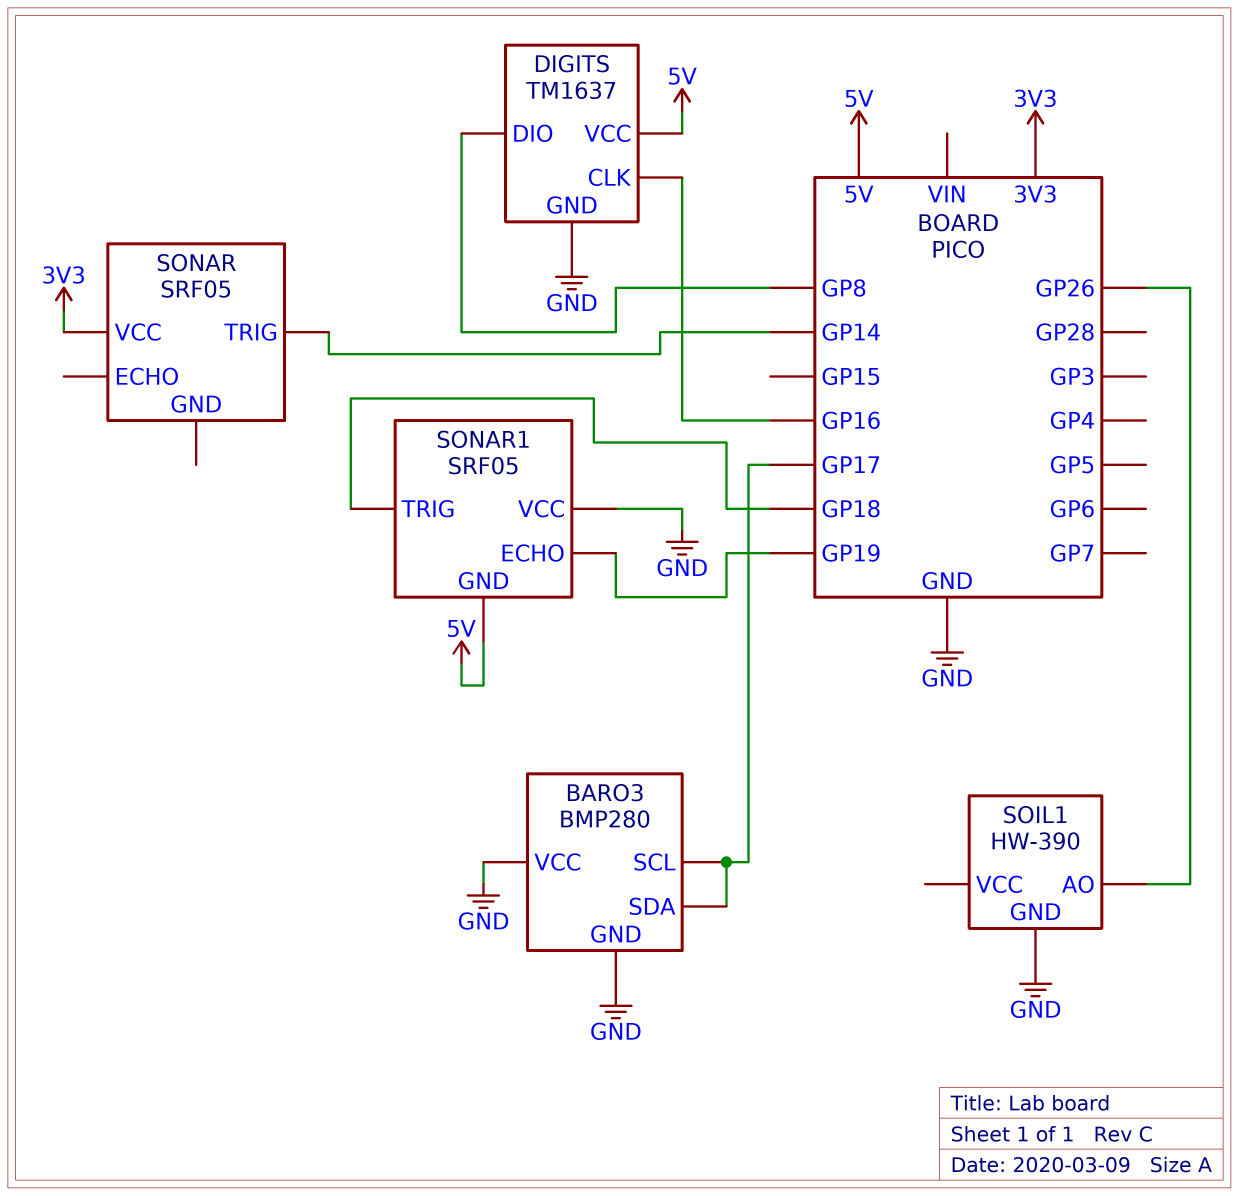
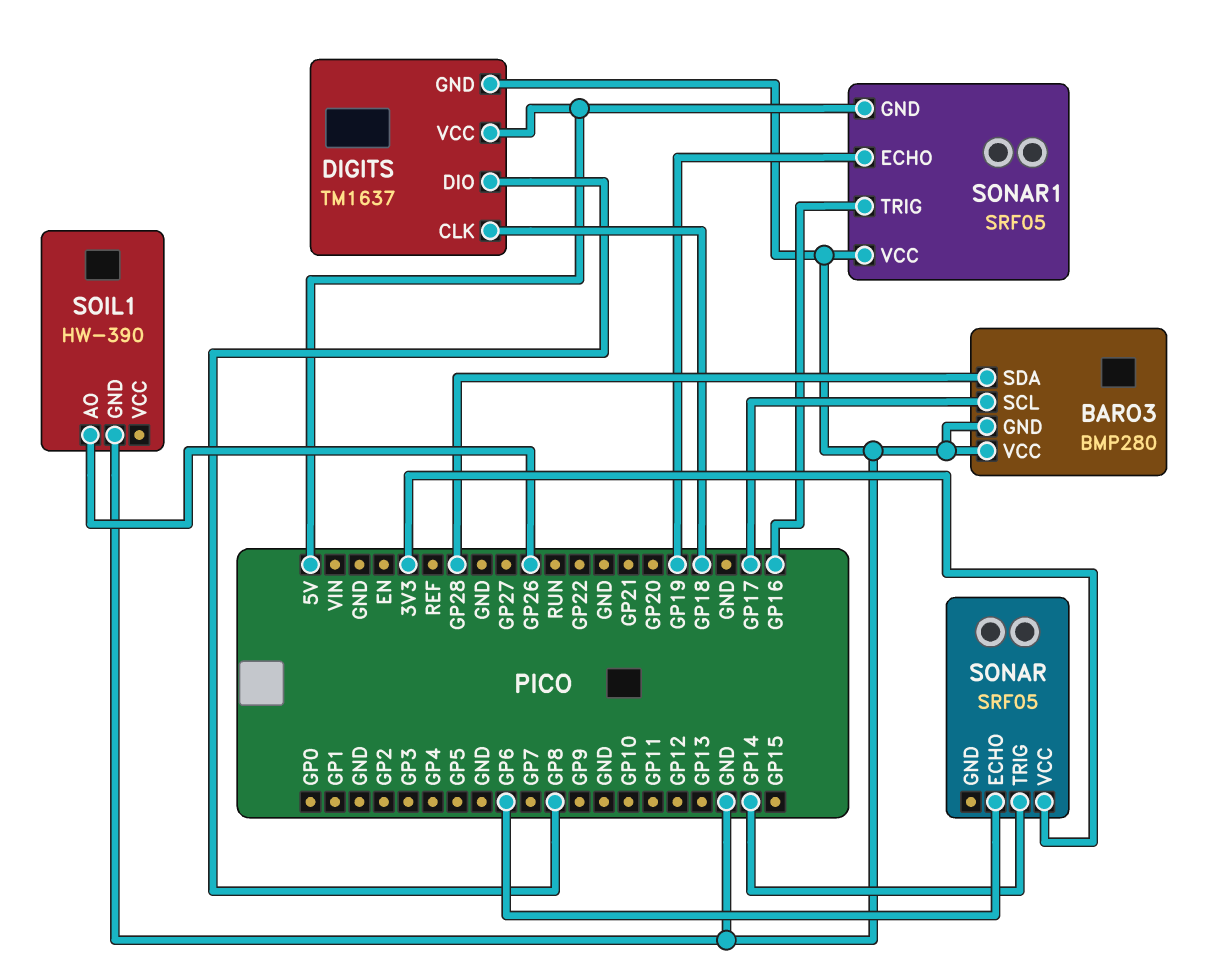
BARO3 pin SDA: GP17 -> GP28
DIGITS pin CLK: GP16 -> GP18
SONAR pin ECHO: none -> GP6
SONAR1 pin TRIG: GP18 -> GP16

